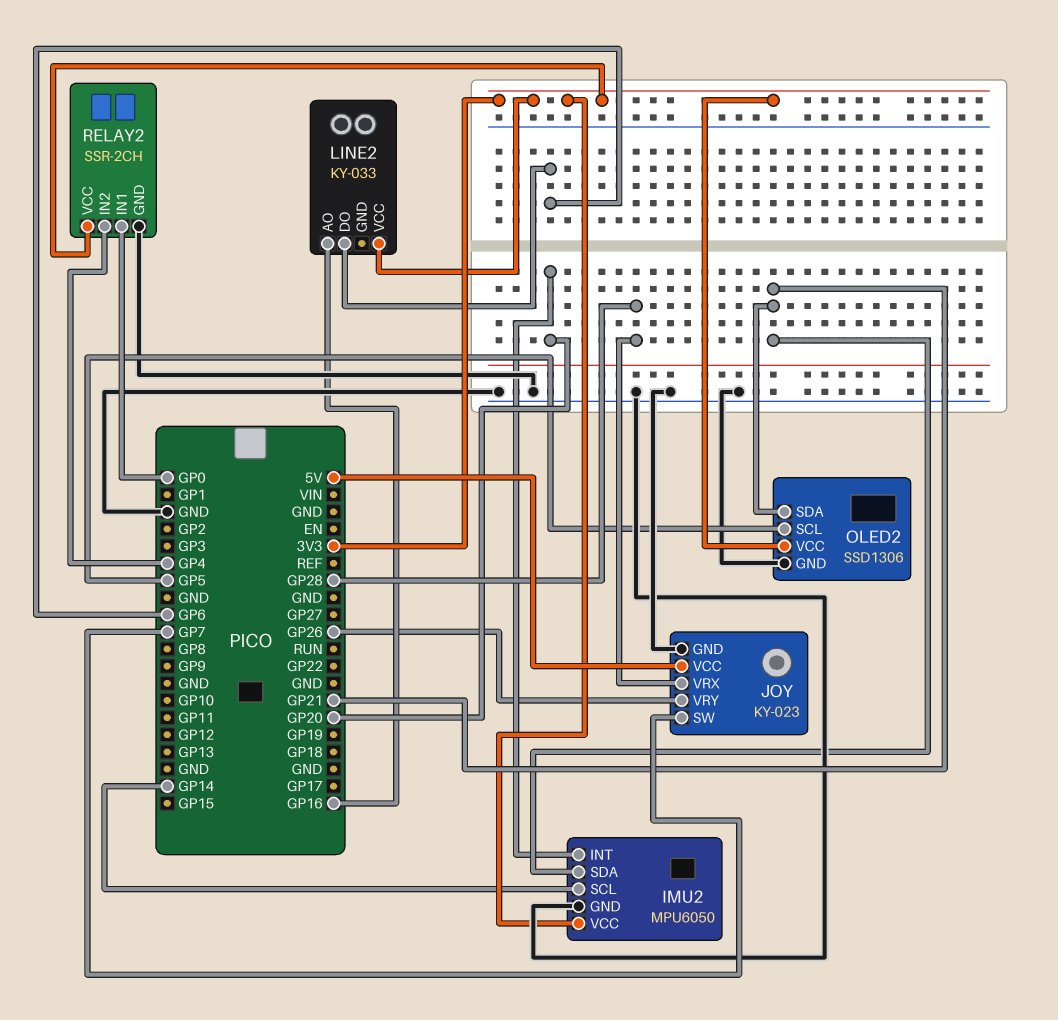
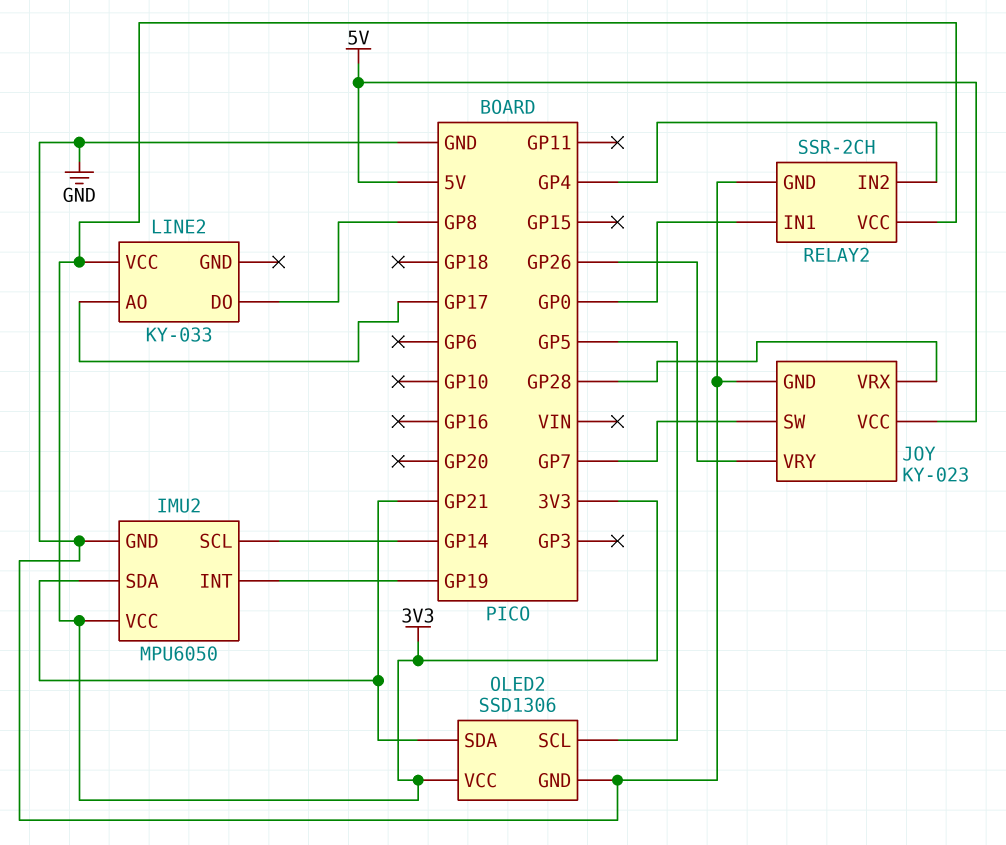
IMU2 pin INT: GP20 -> GP19
LINE2 pin AO: GP16 -> GP17
LINE2 pin DO: GP6 -> GP8

